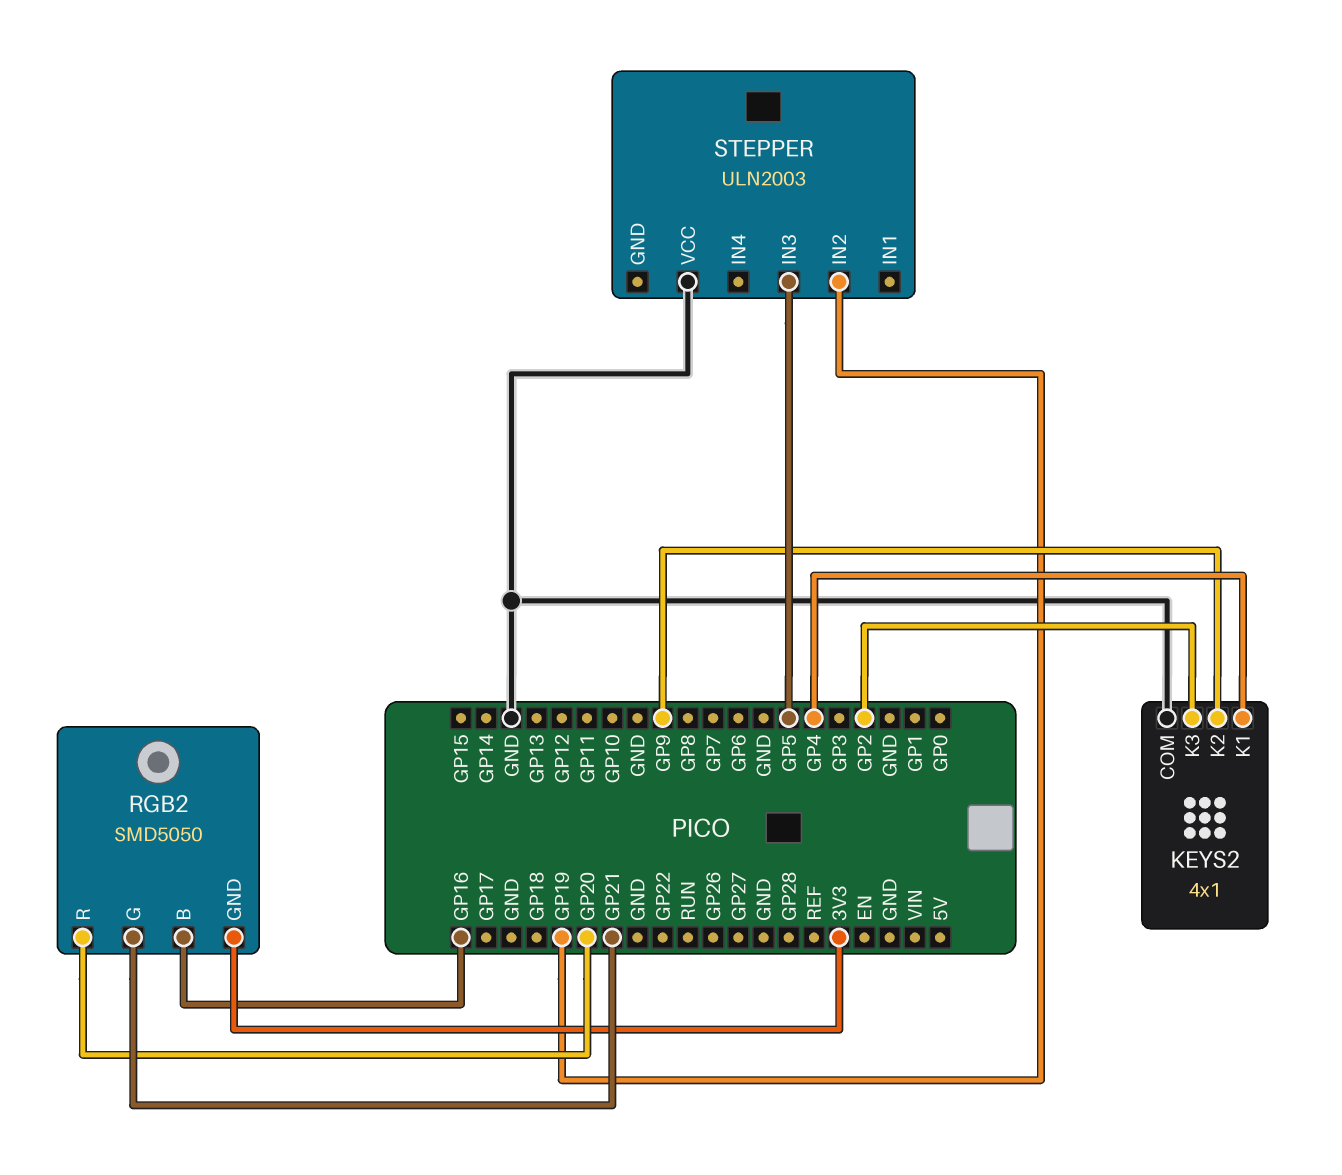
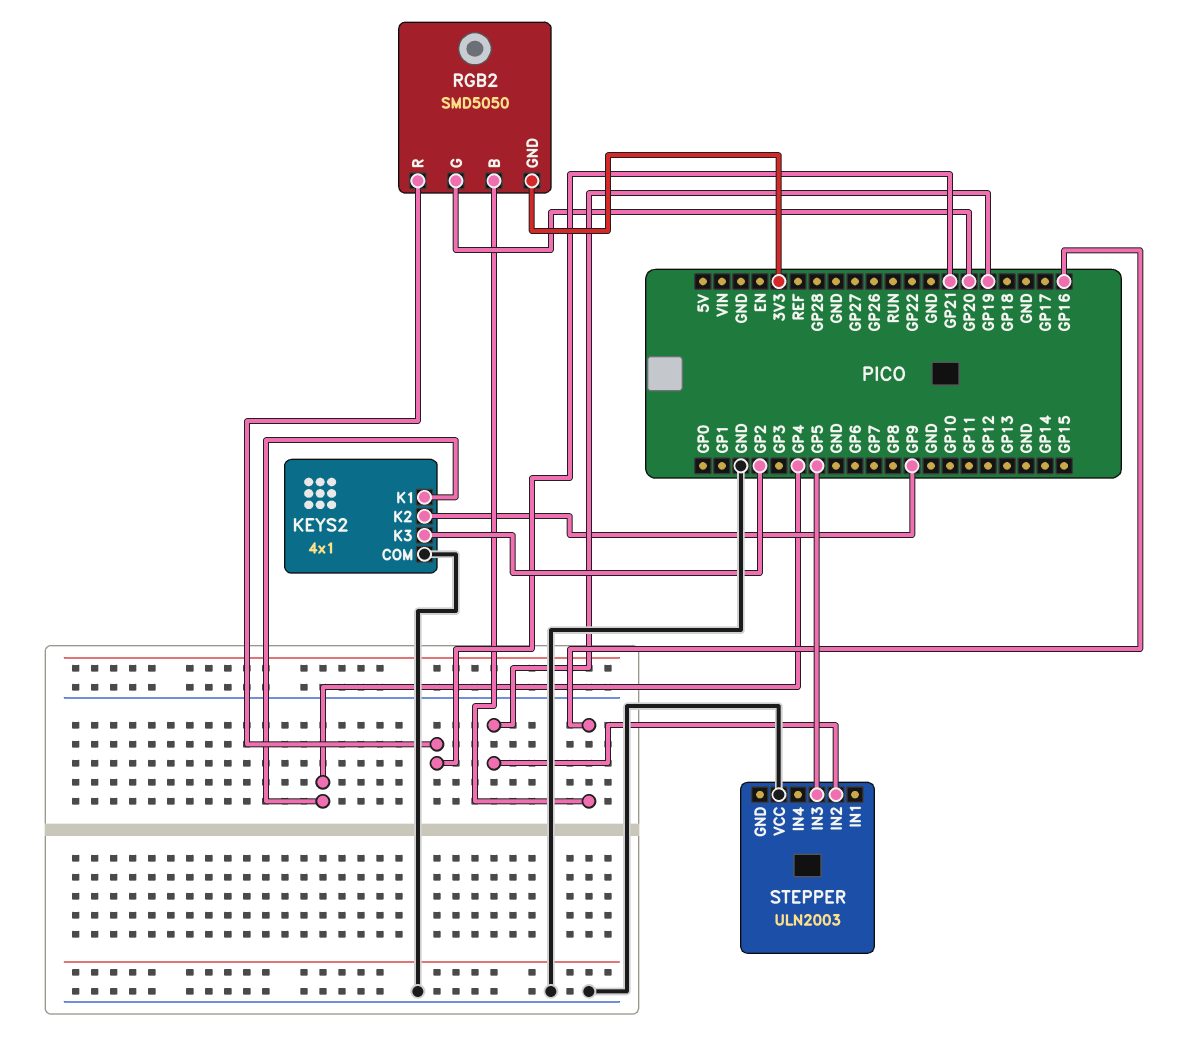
RGB2 pin G: GP21 -> GP20
RGB2 pin R: GP20 -> GP21

